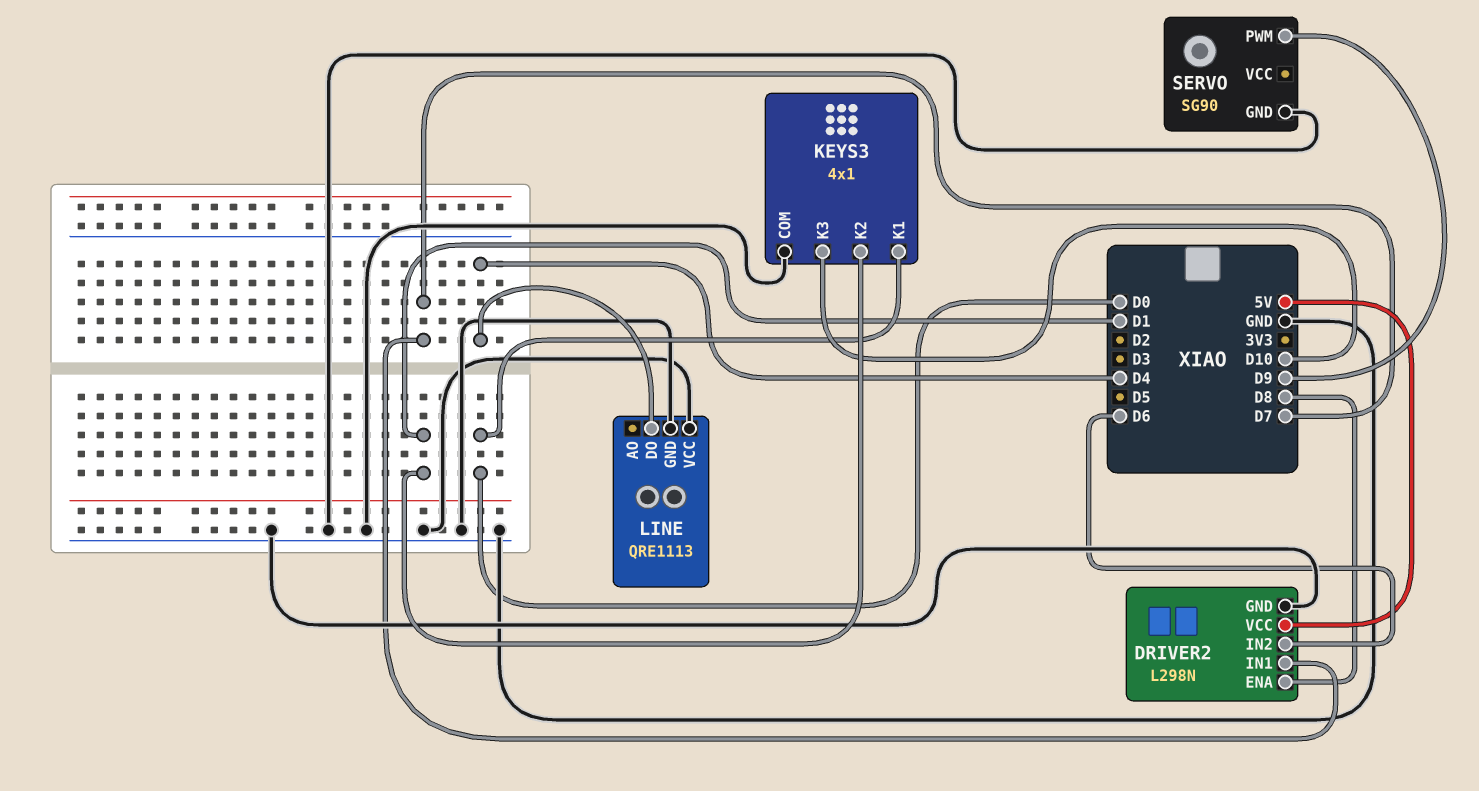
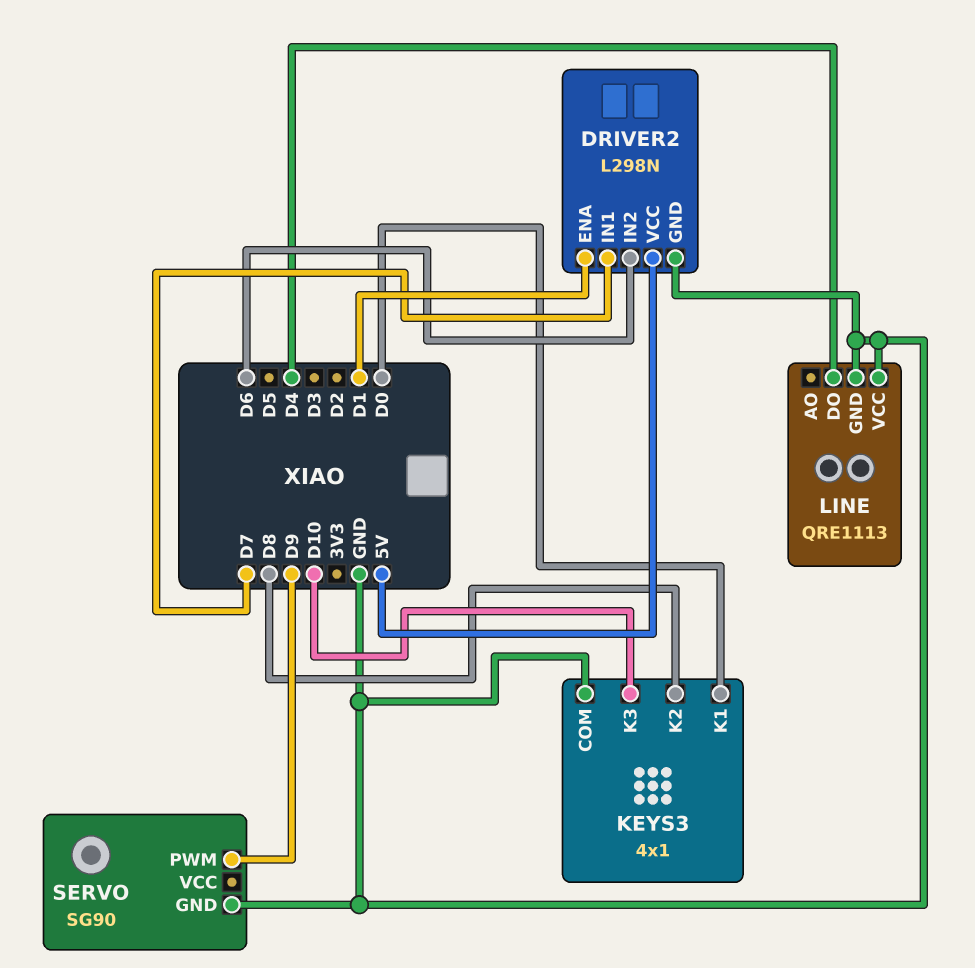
DRIVER2 pin ENA: D8 -> D1
KEYS3 pin K2: D1 -> D8

